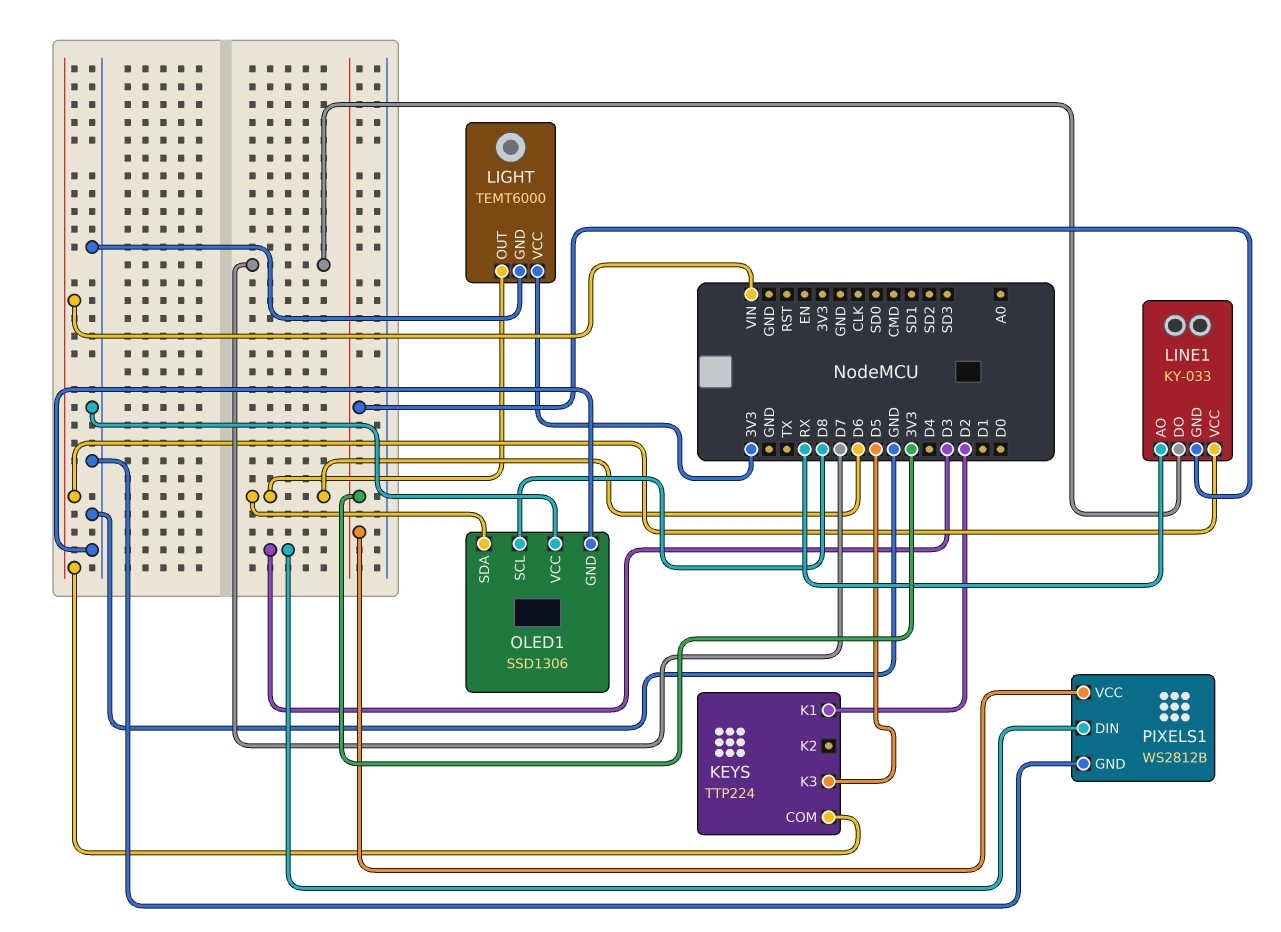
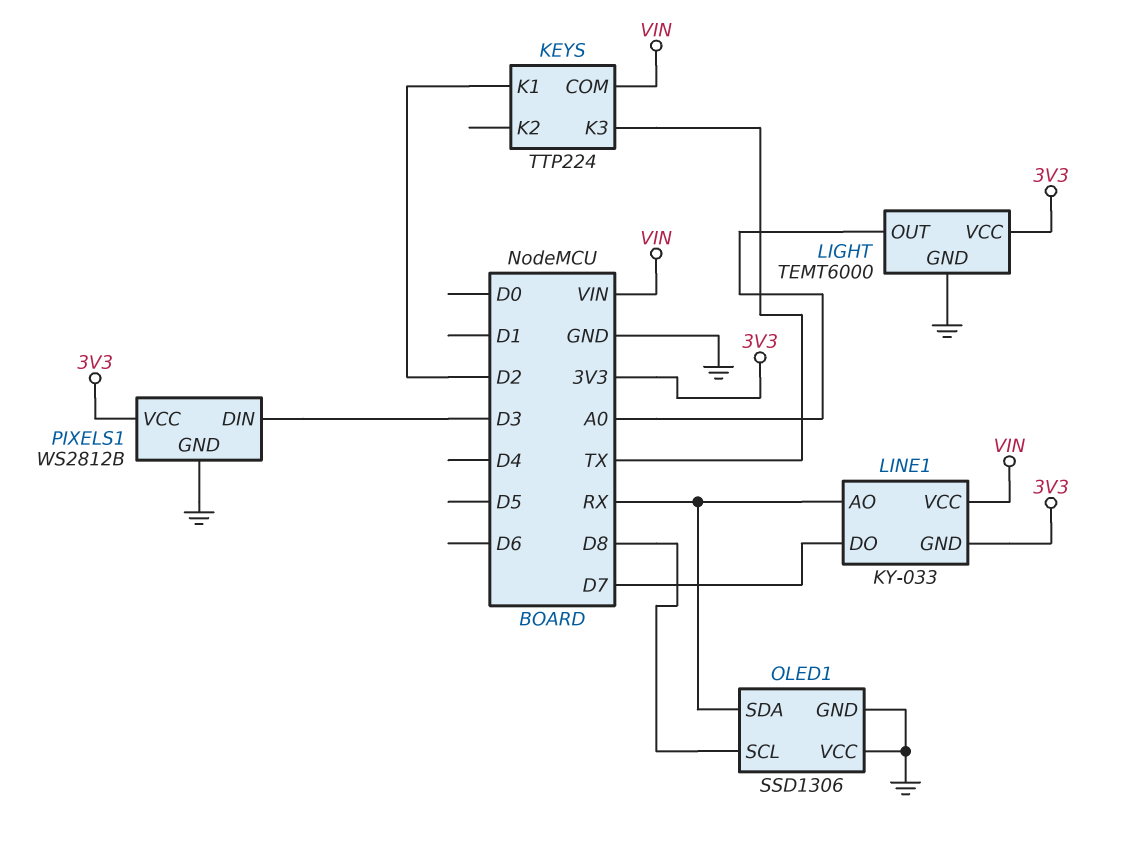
KEYS pin K3: D5 -> TX
LIGHT pin OUT: D6 -> A0
OLED1 pin SDA: D6 -> RX

